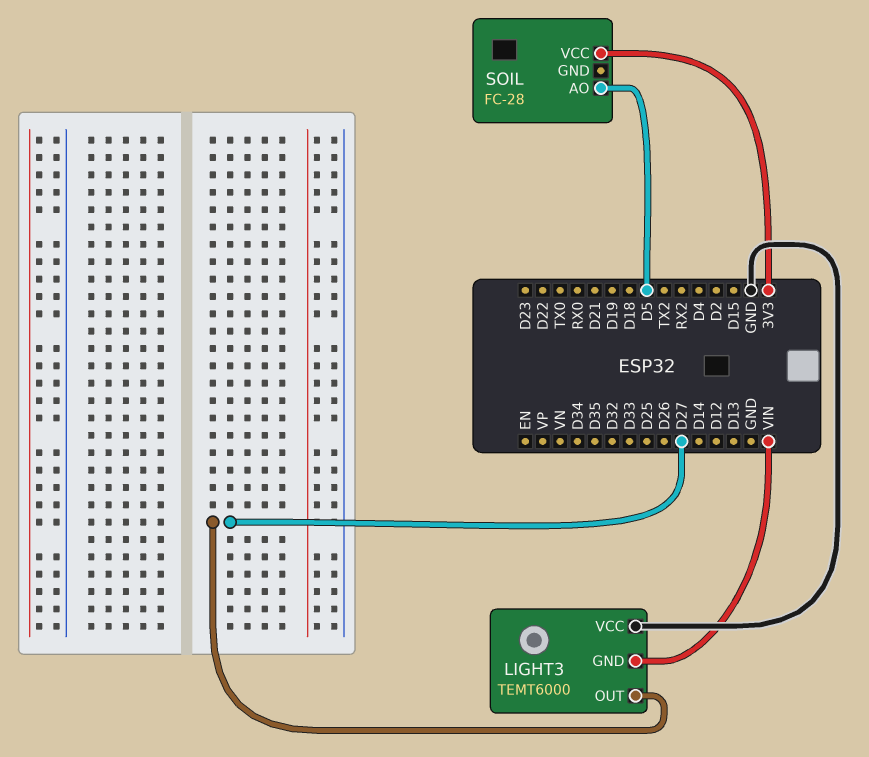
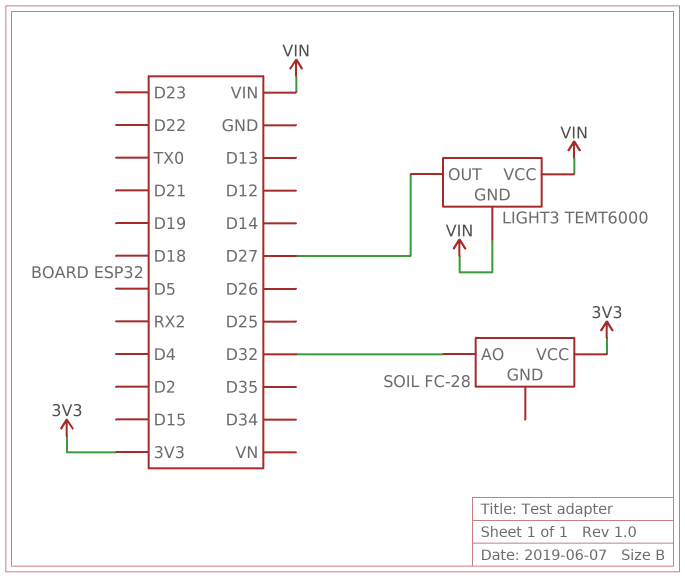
LIGHT3 pin VCC: GND -> VIN
SOIL pin AO: D5 -> D32

